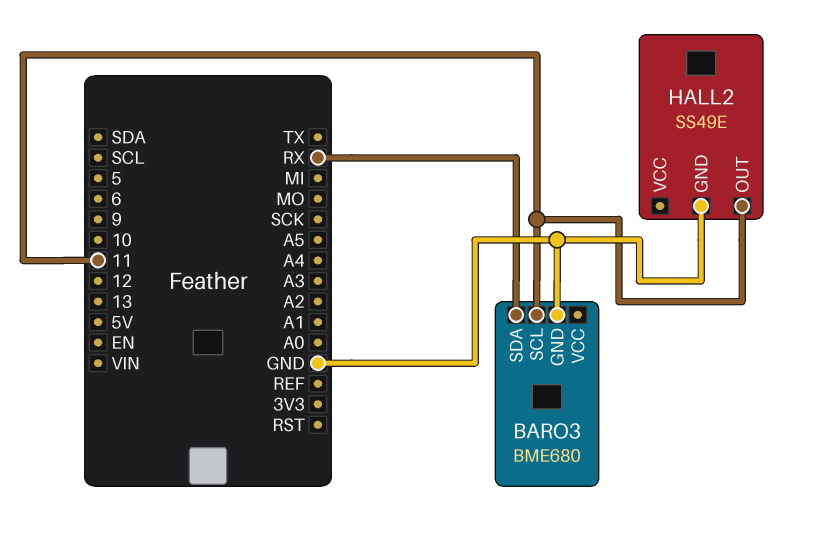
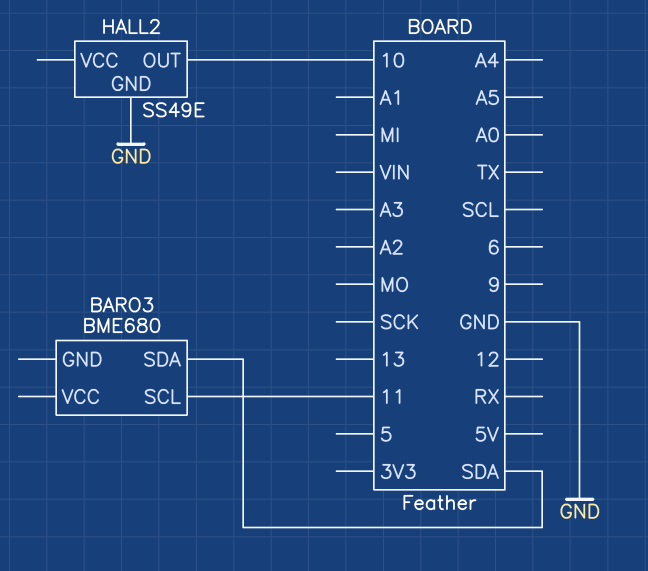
BARO3 pin GND: GND -> none
BARO3 pin SDA: RX -> SDA
HALL2 pin OUT: 11 -> 10

